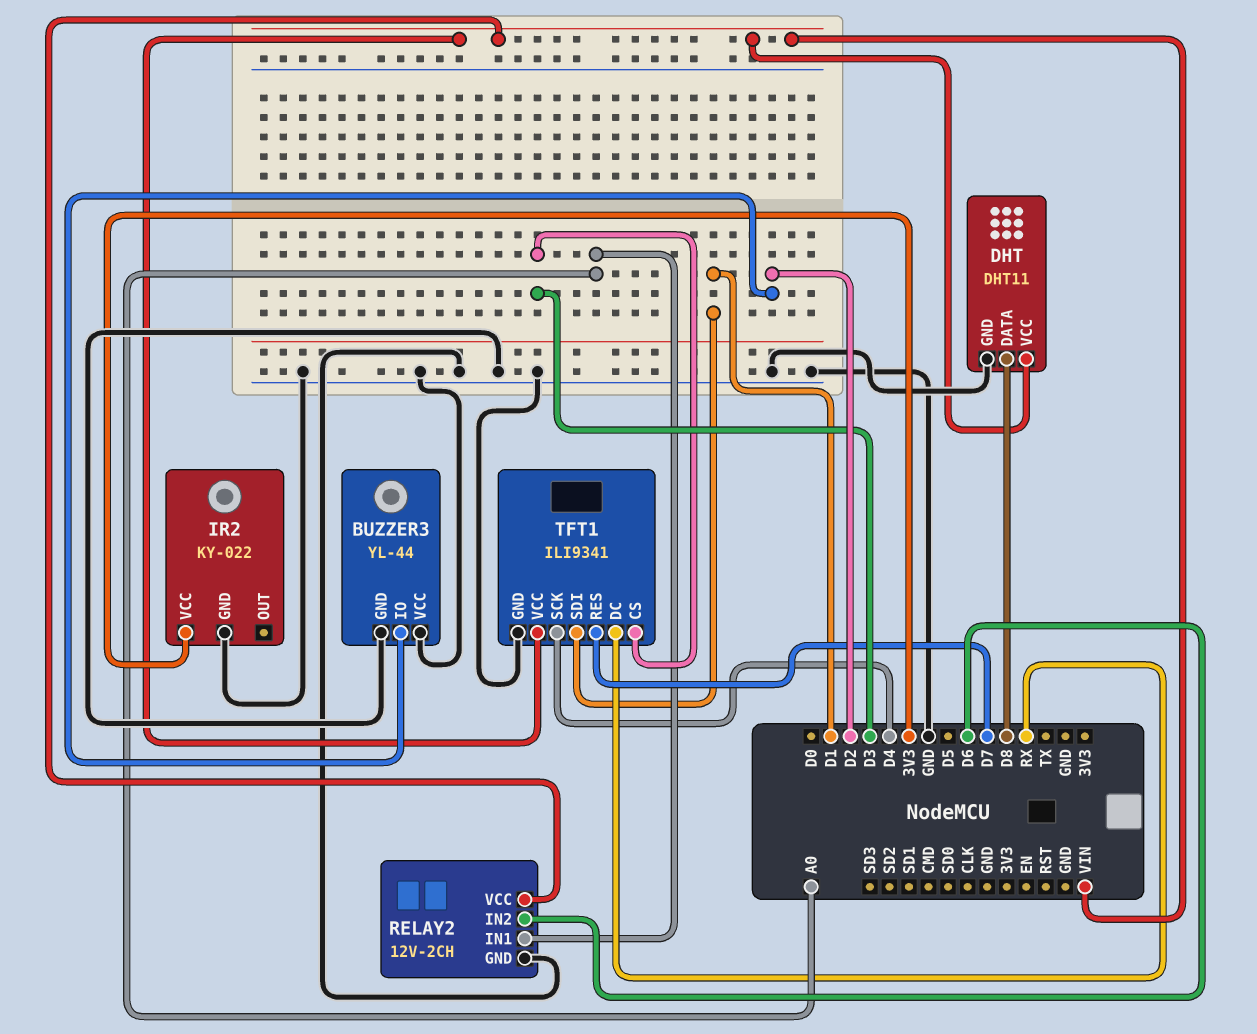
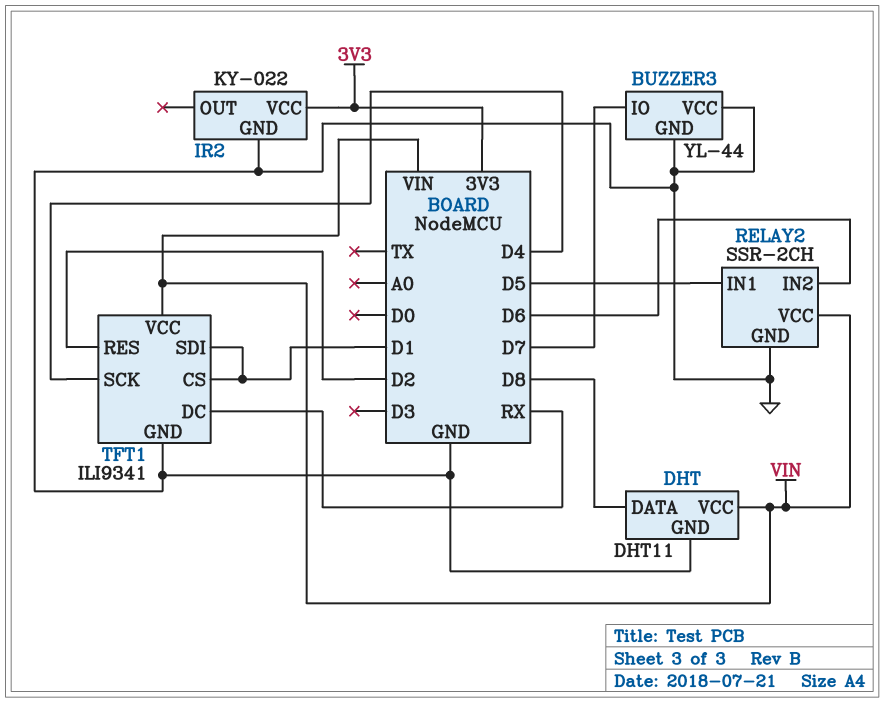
BUZZER3 pin IO: D2 -> D7
RELAY2: 12V-2CH -> SSR-2CH
RELAY2 pin IN1: A0 -> D5
TFT1 pin CS: D3 -> D1
TFT1 pin RES: D7 -> D2

